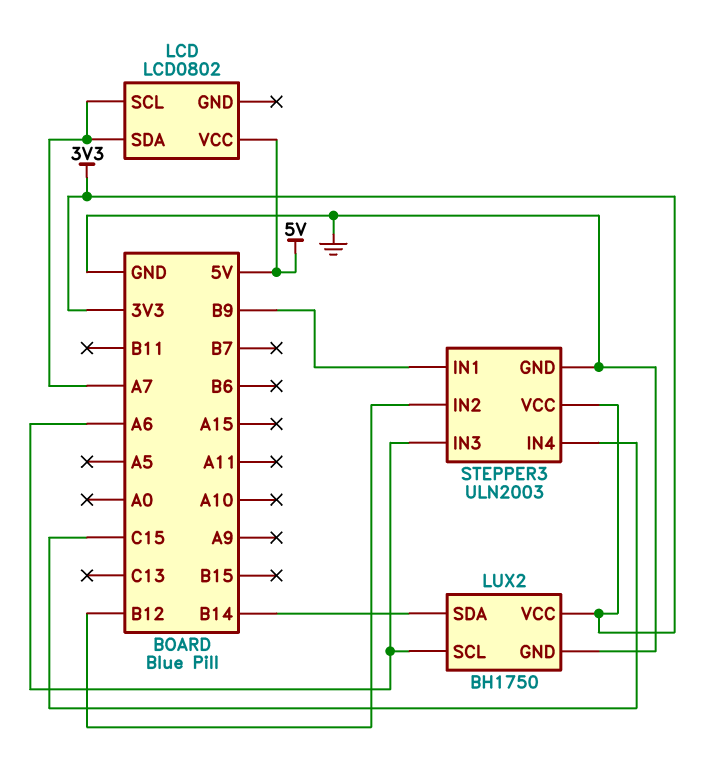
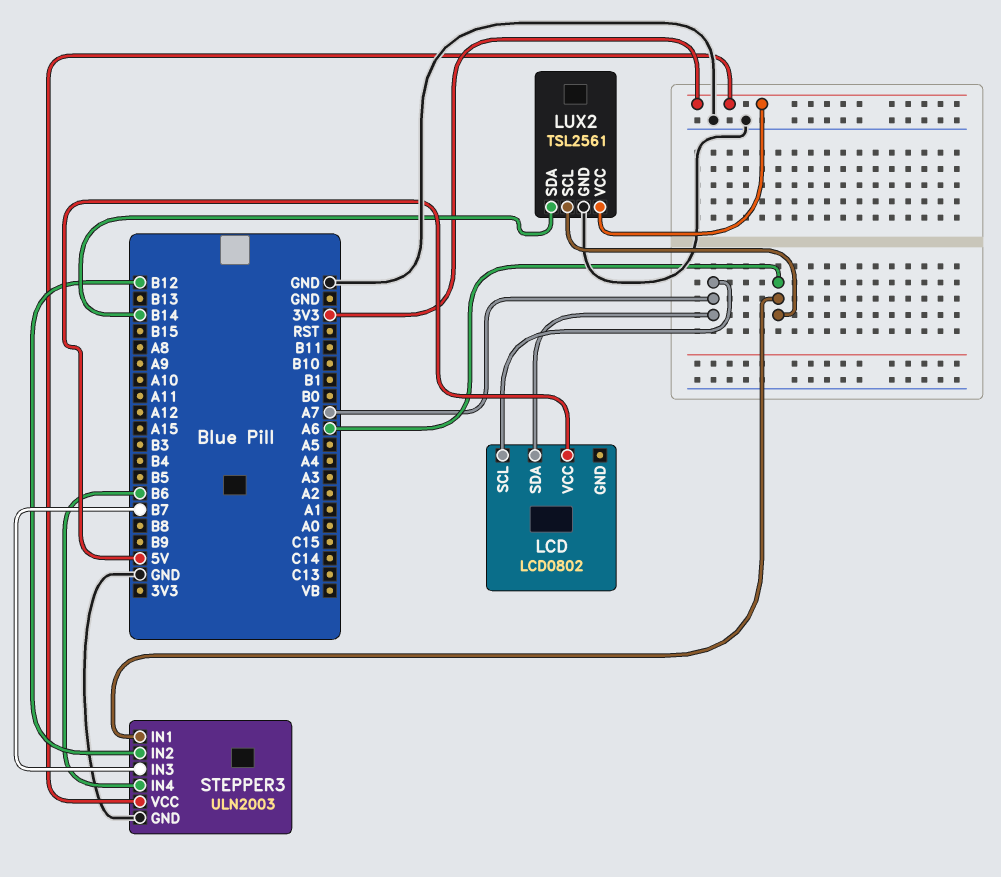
LUX2: BH1750 -> TSL2561
STEPPER3 pin IN1: B9 -> A6
STEPPER3 pin IN3: A6 -> B7
STEPPER3 pin IN4: C15 -> B6

